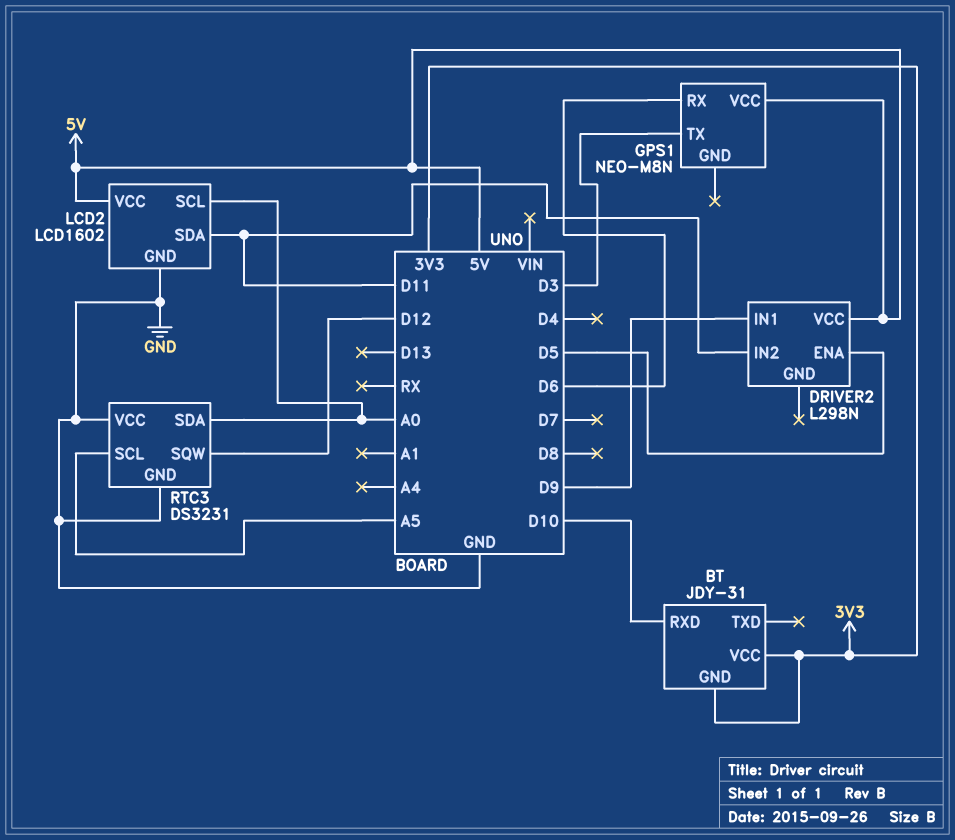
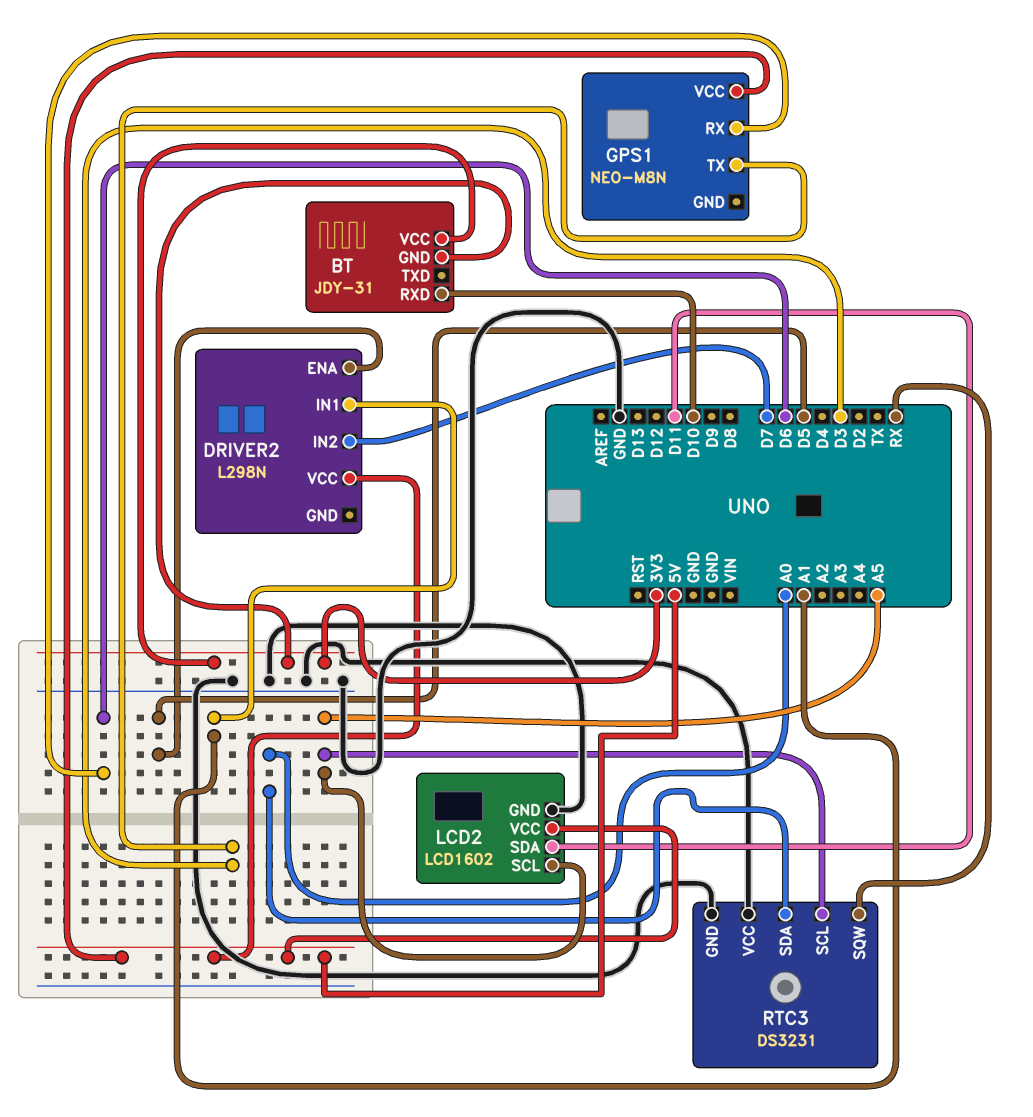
DRIVER2 pin IN1: D9 -> A1
DRIVER2 pin IN2: D11 -> D7
LCD2 pin SCL: A0 -> A5
RTC3 pin SQW: D12 -> RX

